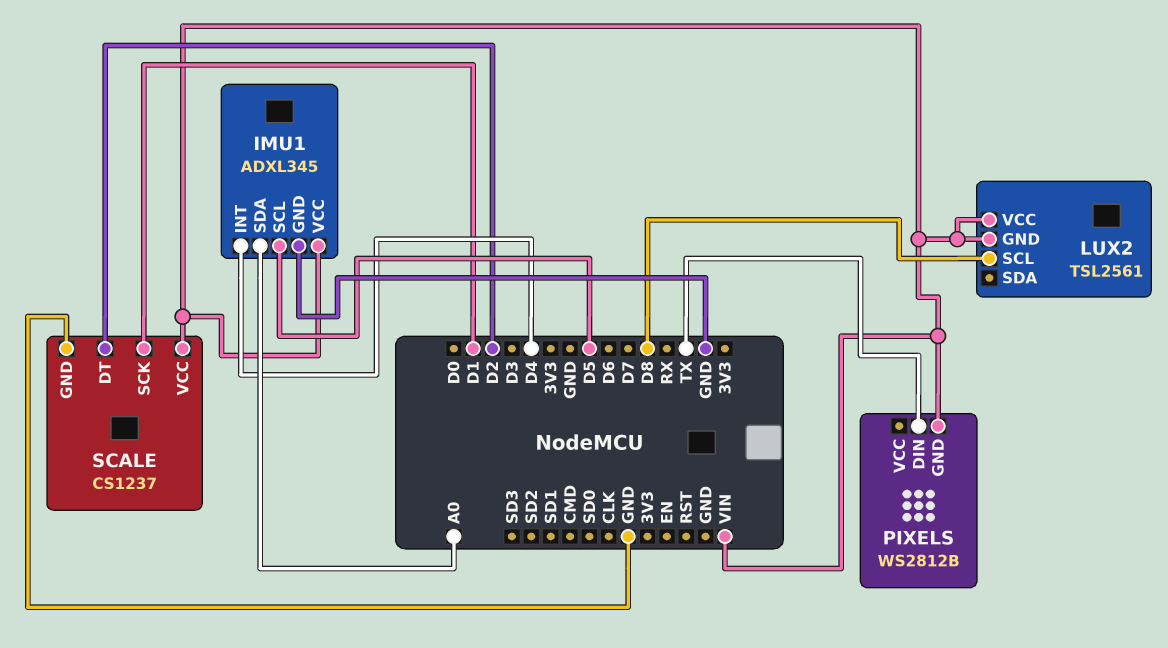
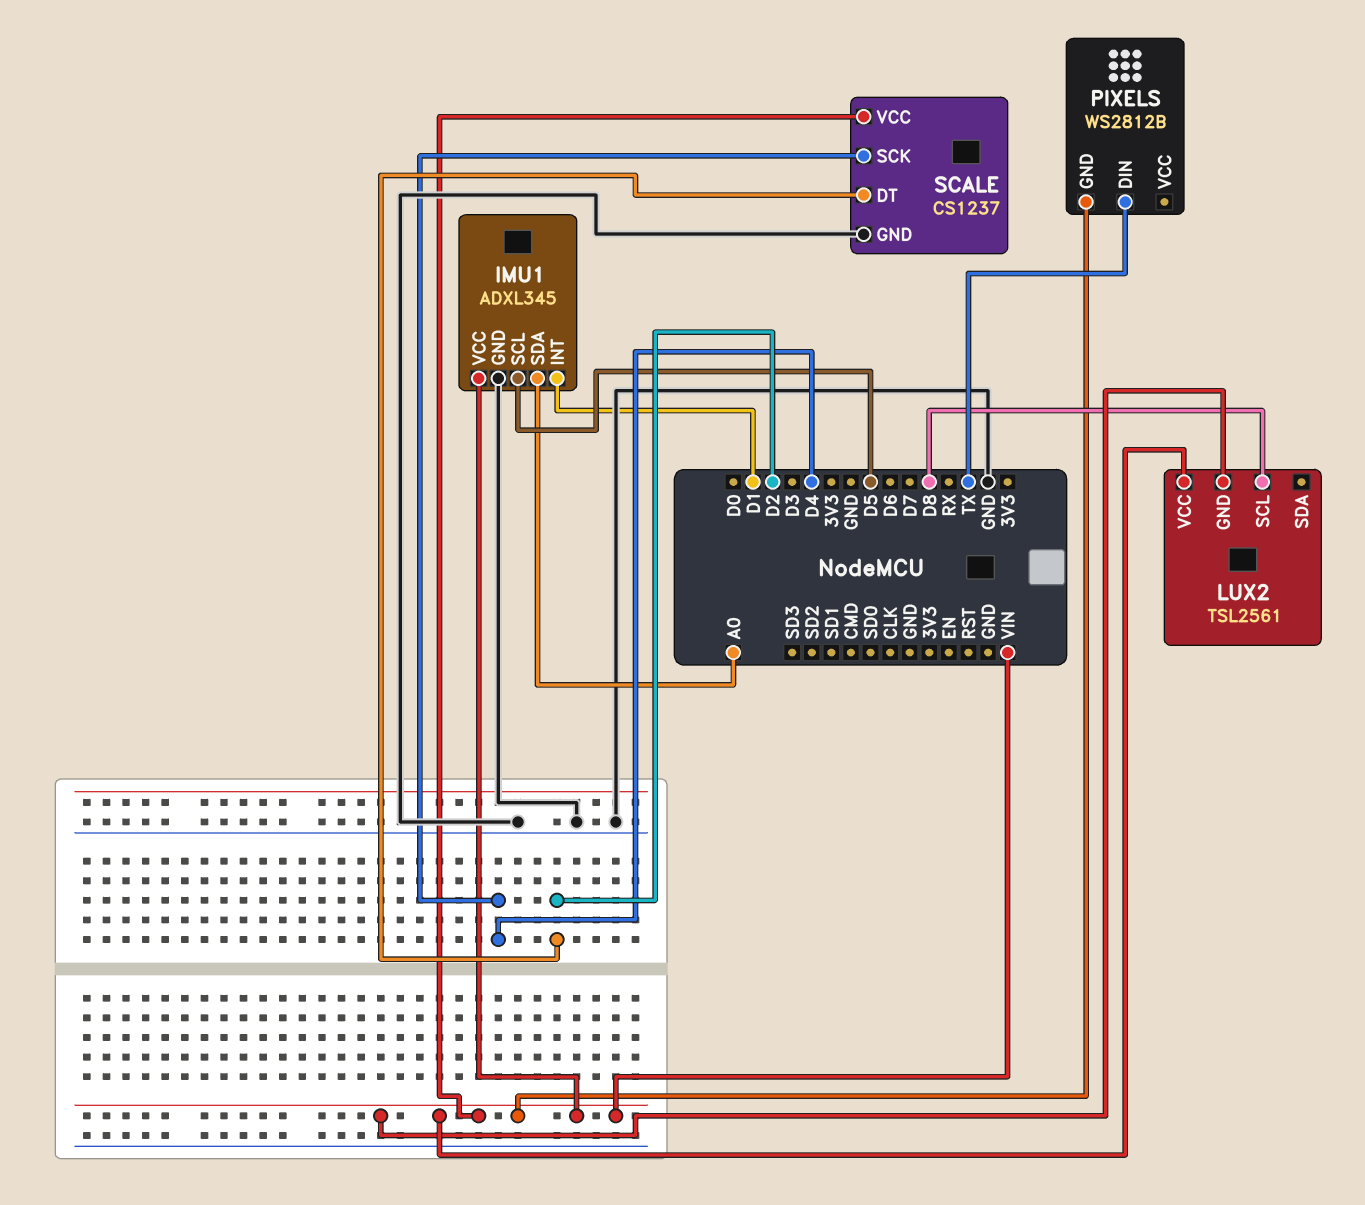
IMU1 pin INT: D4 -> D1
SCALE pin SCK: D1 -> D4

